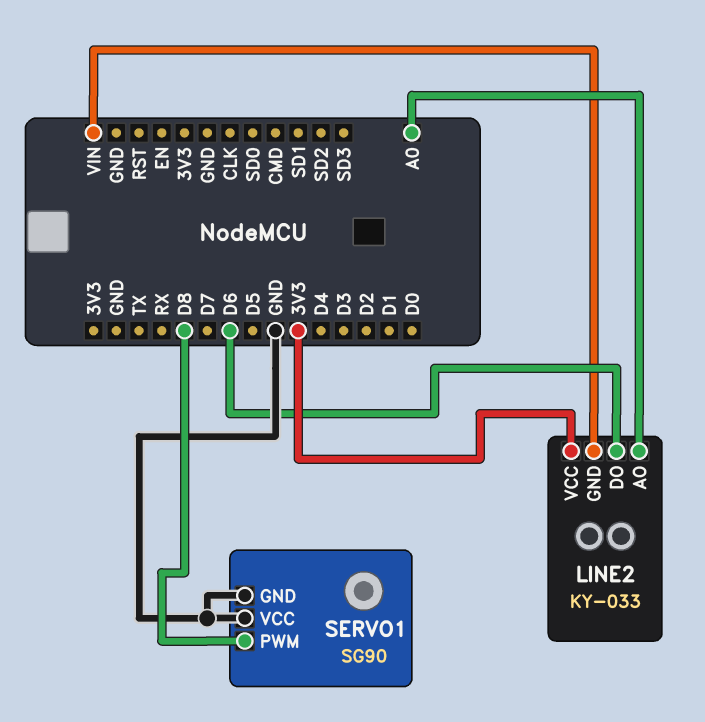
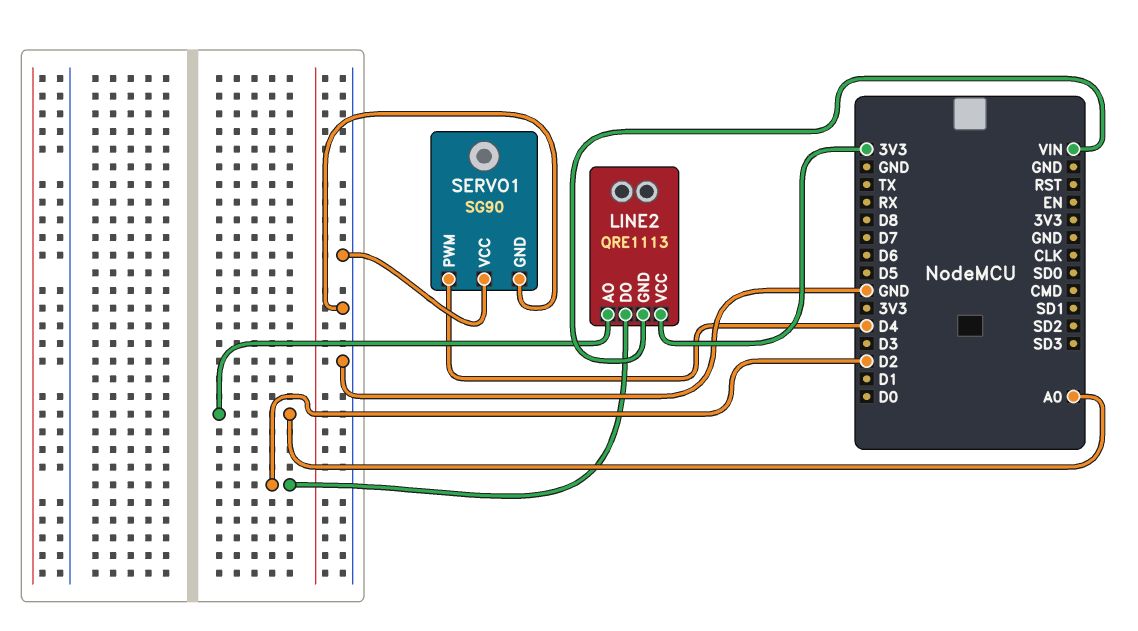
LINE2: KY-033 -> QRE1113
LINE2 pin DO: D6 -> D2
SERVO1 pin PWM: D8 -> D4

